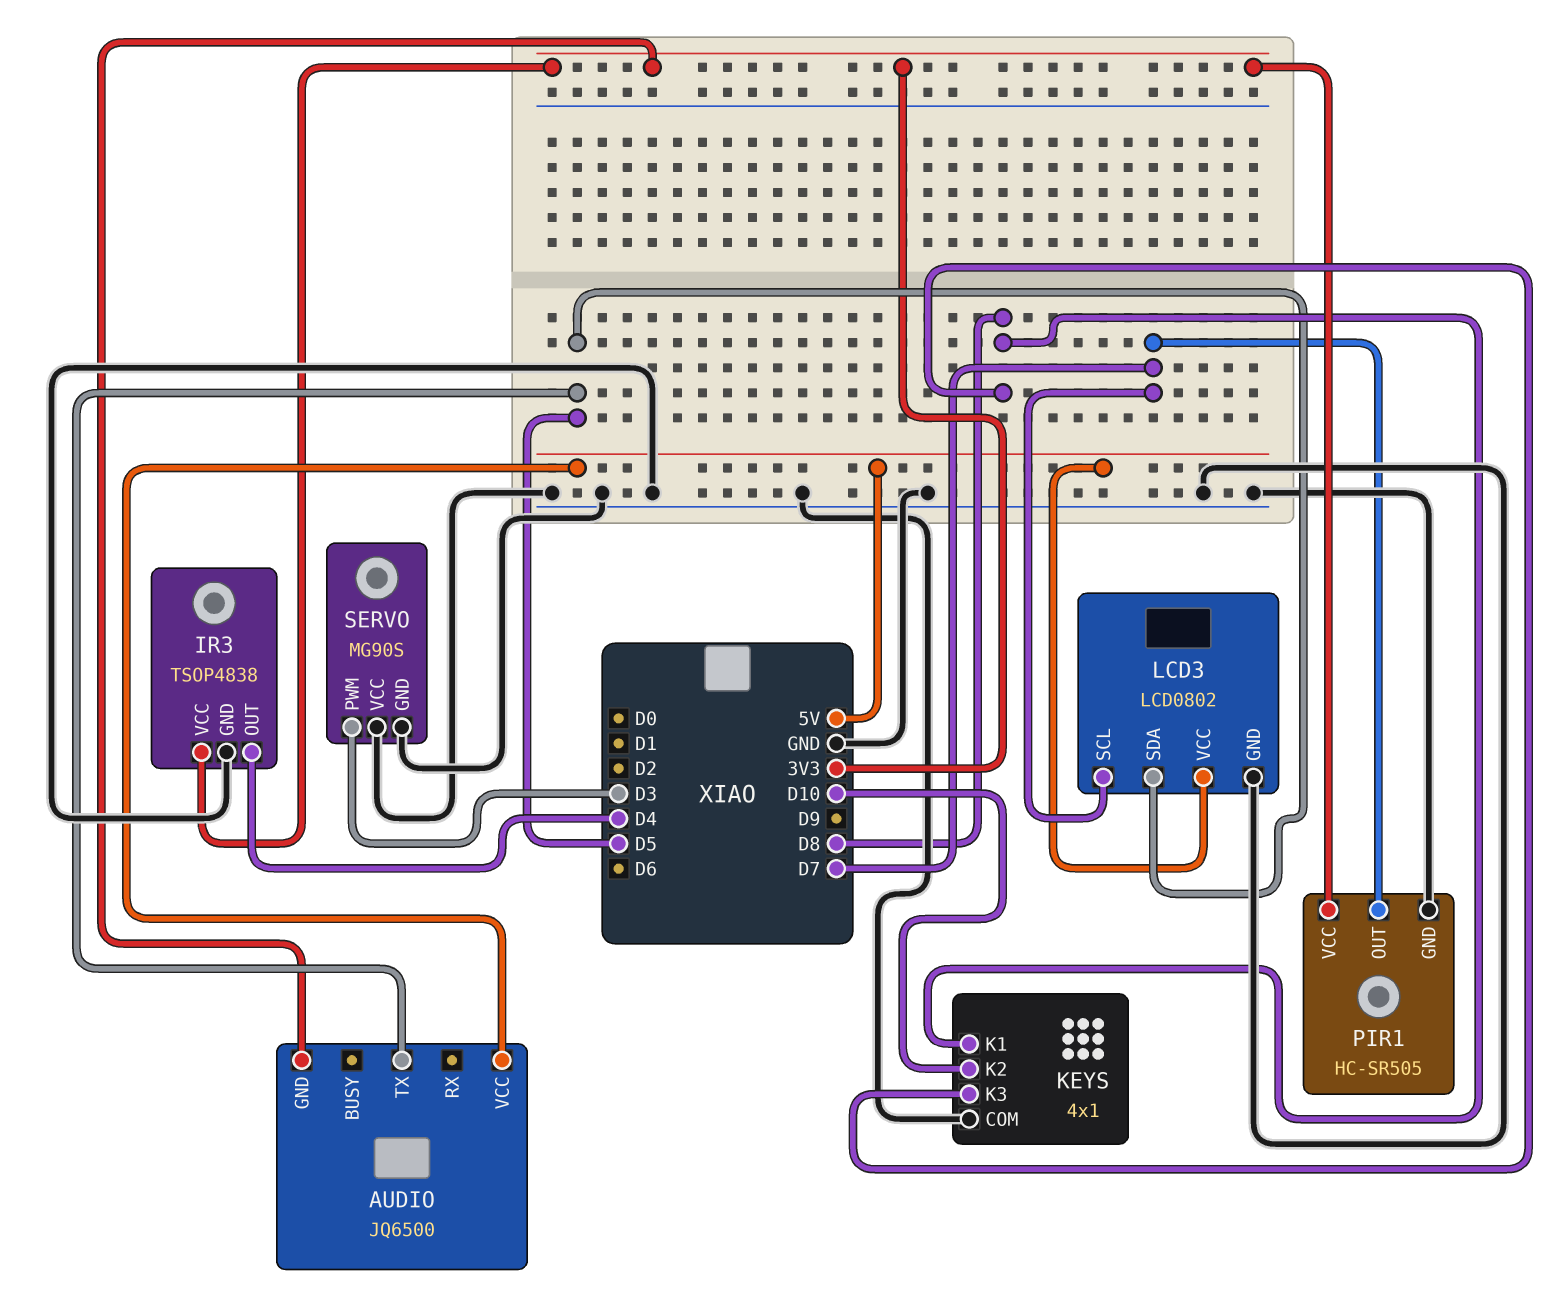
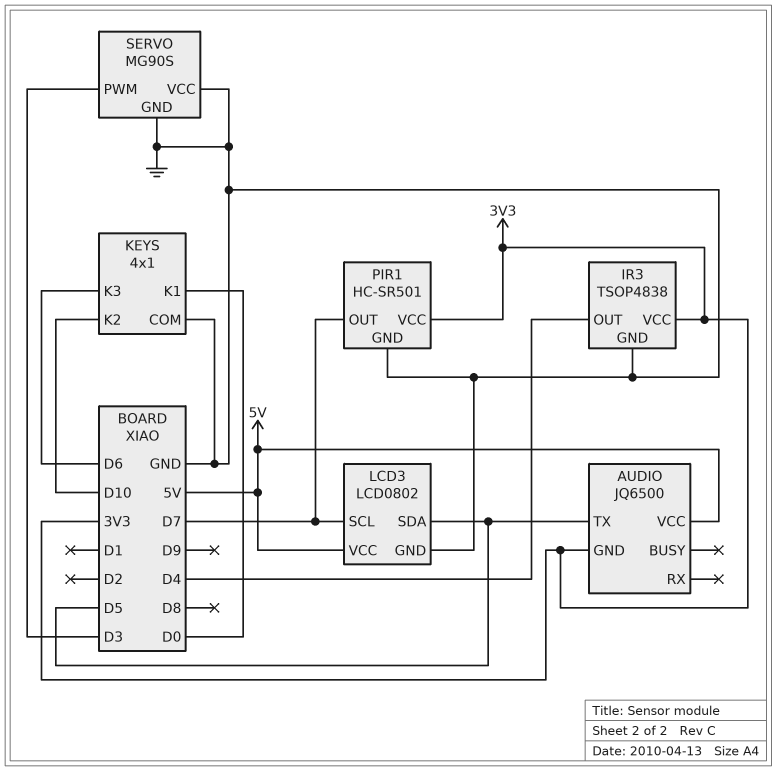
KEYS pin K1: D8 -> D0
KEYS pin K3: D8 -> D6
PIR1: HC-SR505 -> HC-SR501

